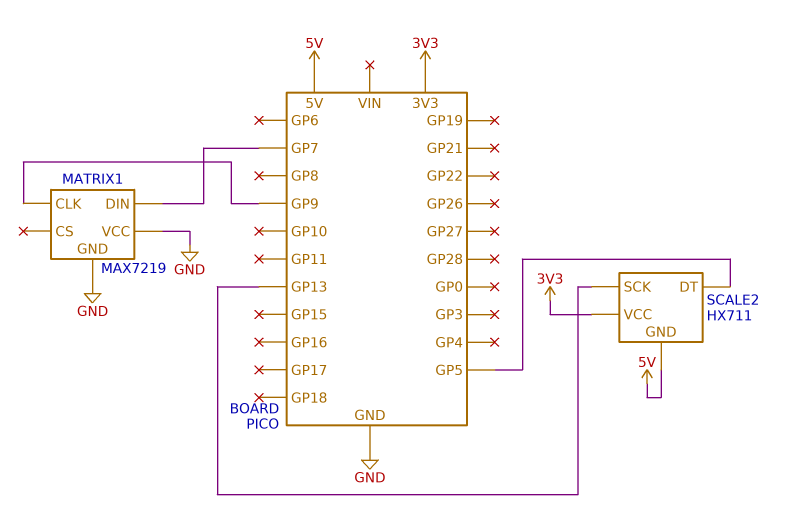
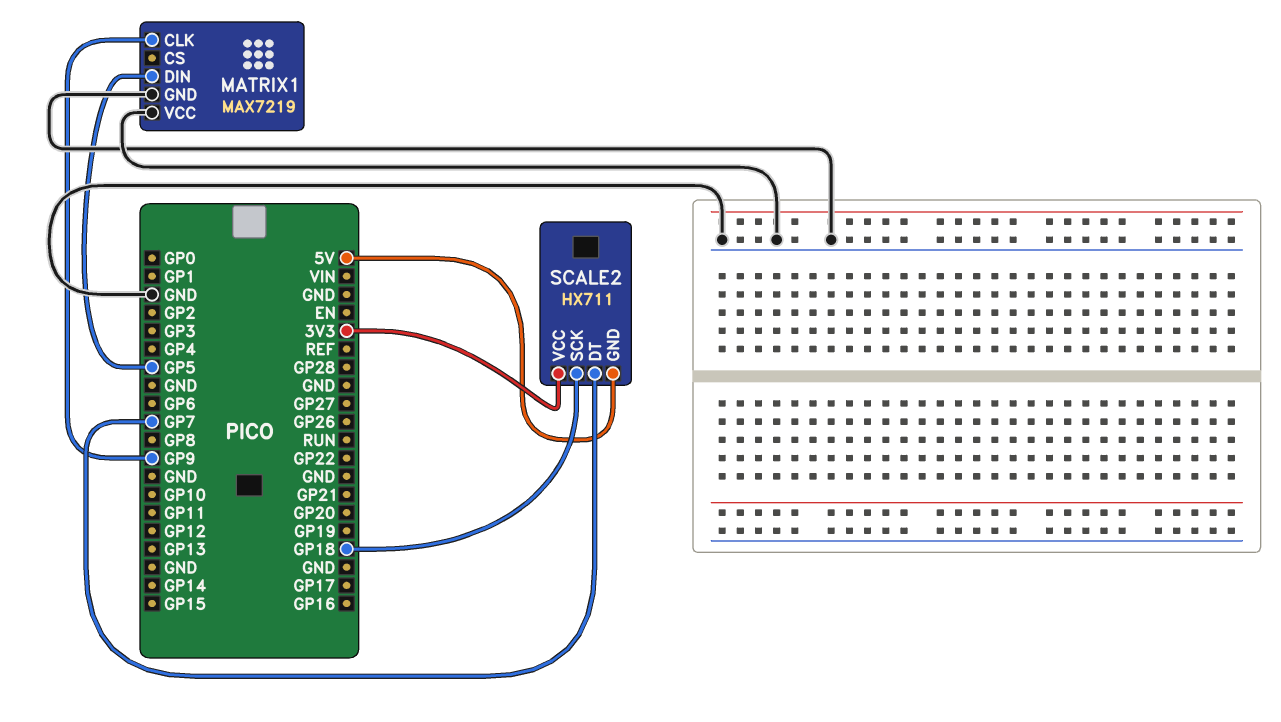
MATRIX1 pin DIN: GP7 -> GP5
SCALE2 pin DT: GP5 -> GP7
SCALE2 pin SCK: GP13 -> GP18

